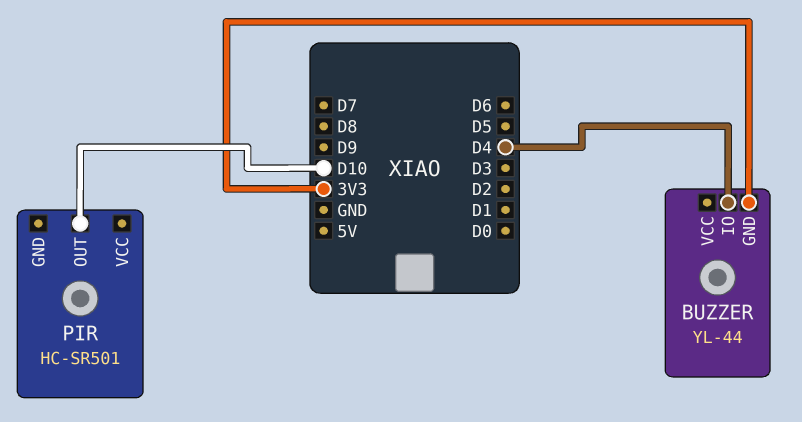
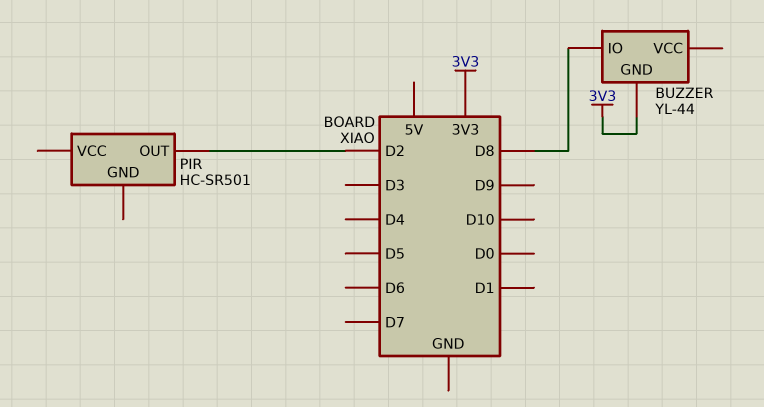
BUZZER pin IO: D4 -> D8
PIR pin OUT: D10 -> D2

